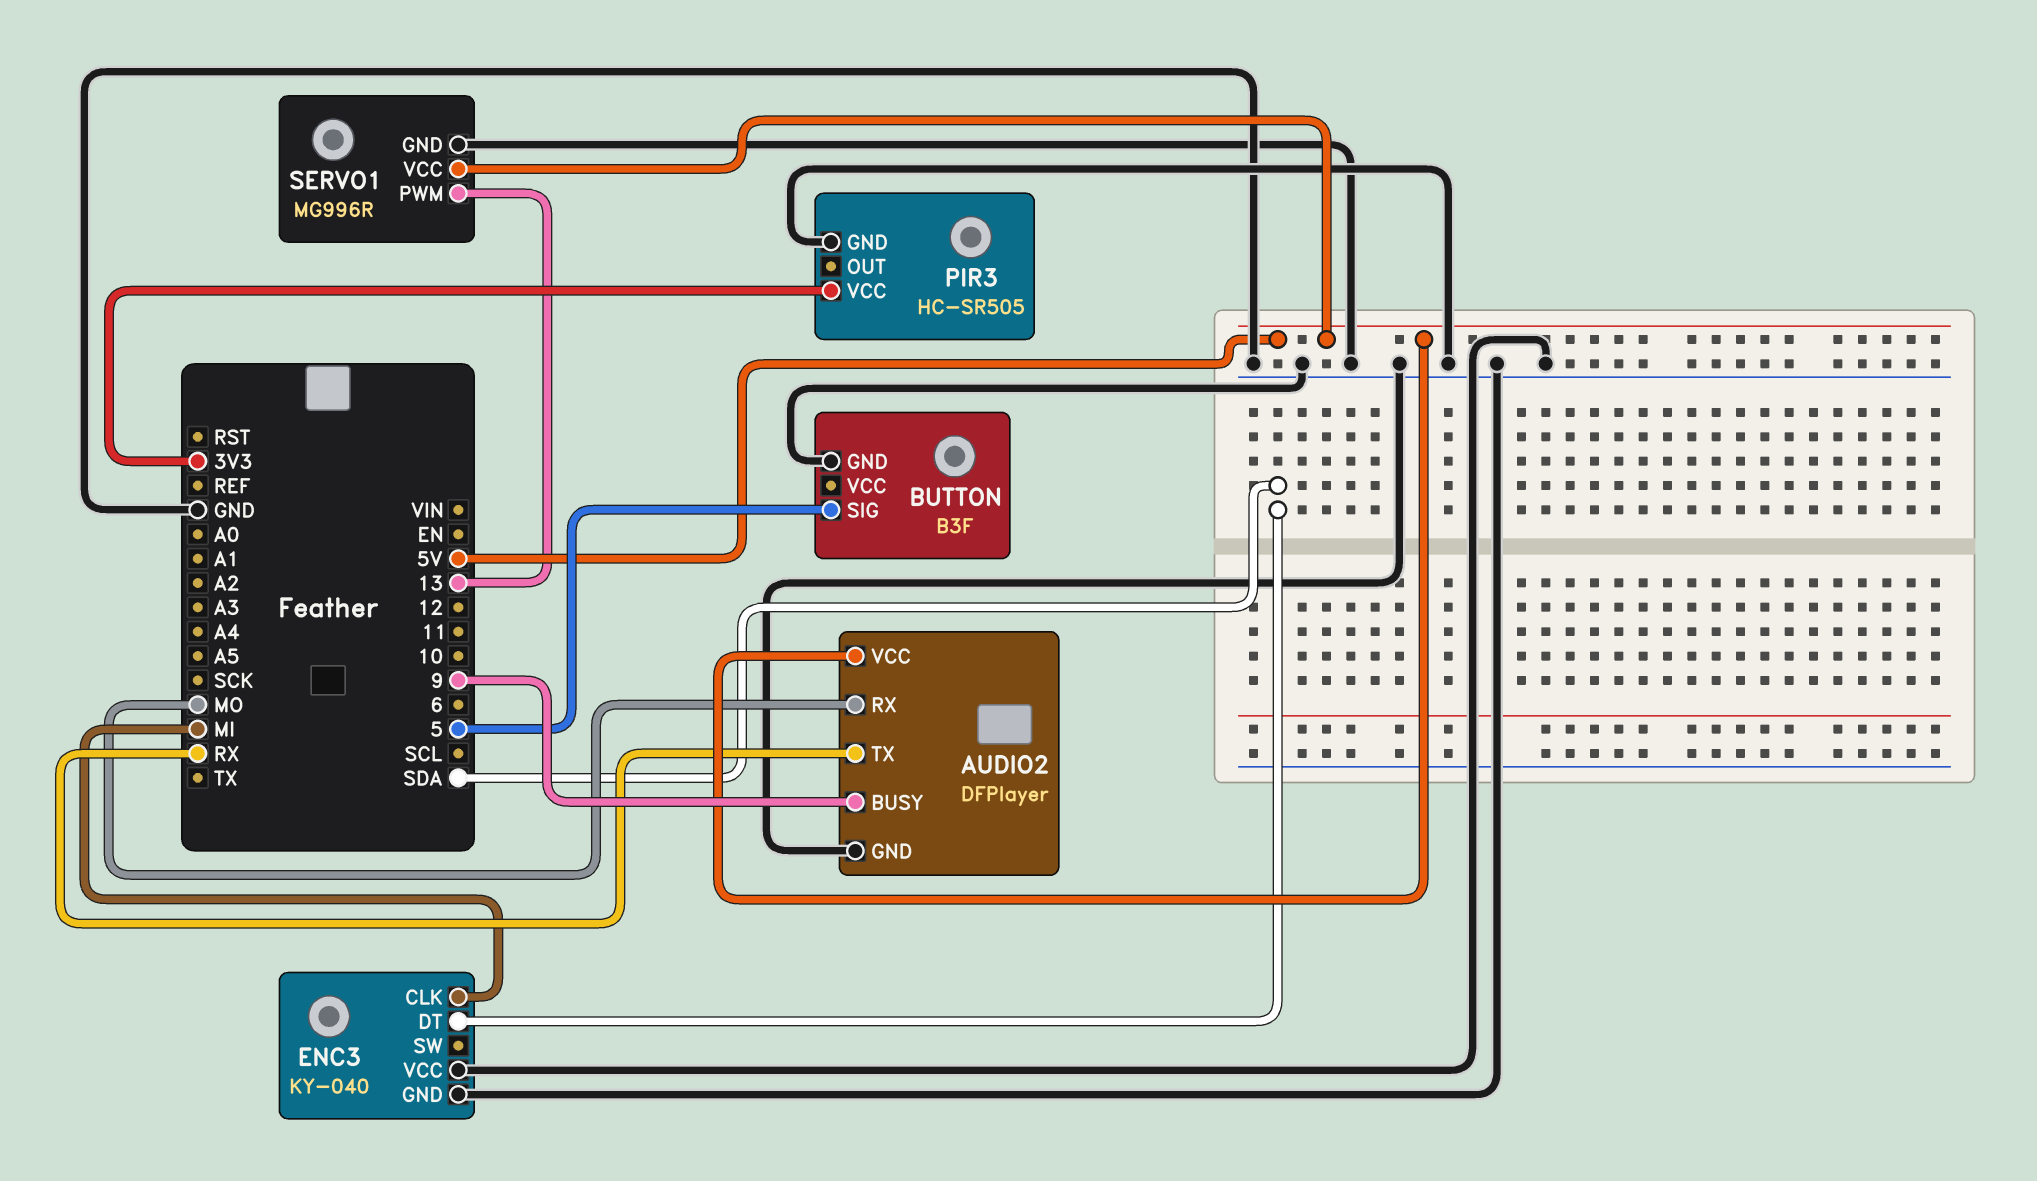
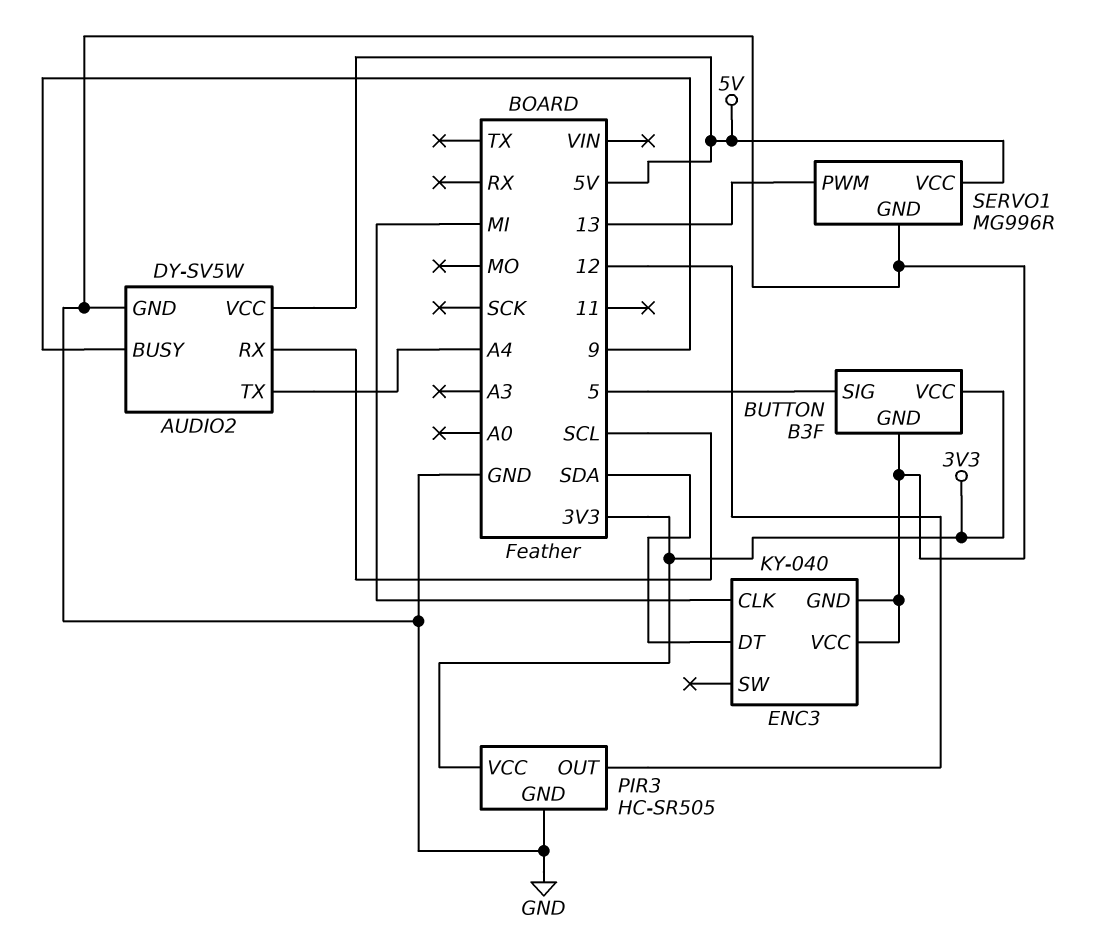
AUDIO2: DFPlayer -> DY-SV5W
AUDIO2 pin RX: MO -> SCL
AUDIO2 pin TX: RX -> A4
BUTTON pin VCC: none -> 3V3
PIR3 pin OUT: none -> 12

